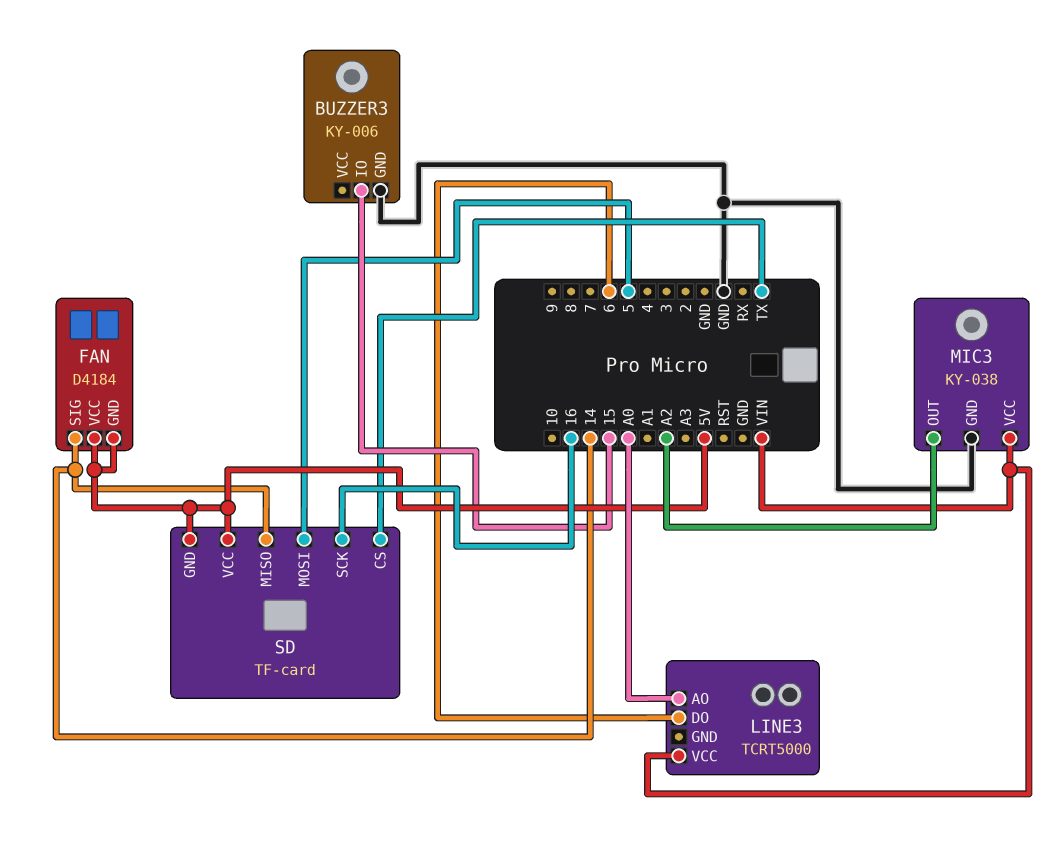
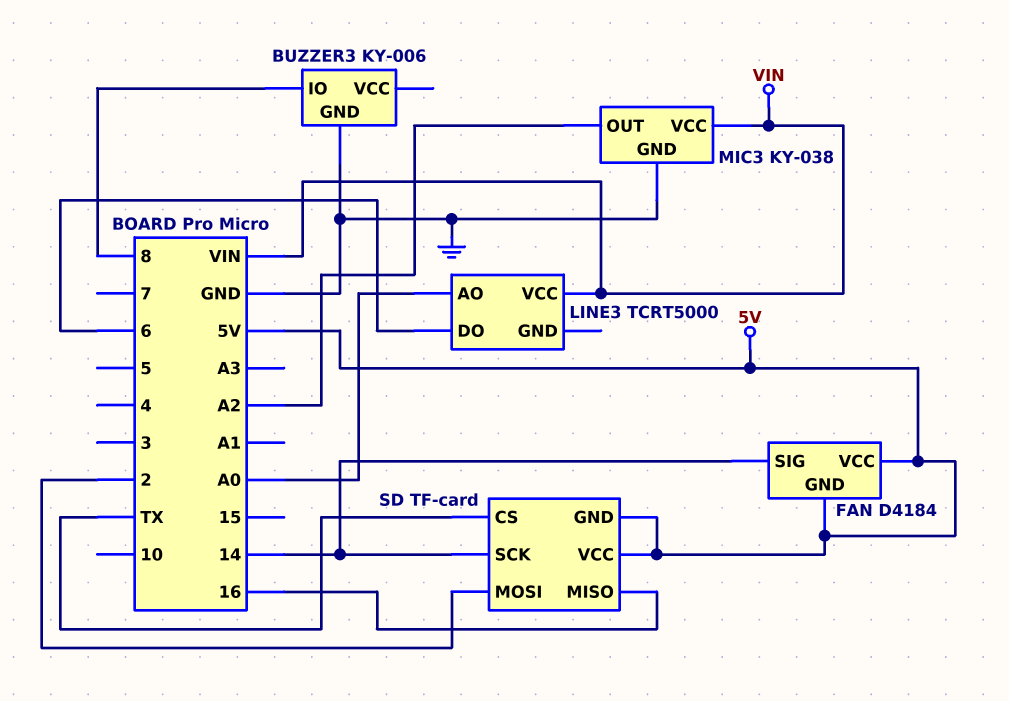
BUZZER3 pin IO: 15 -> 8
SD pin MISO: 14 -> 16
SD pin MOSI: 5 -> 2
SD pin SCK: 16 -> 14

